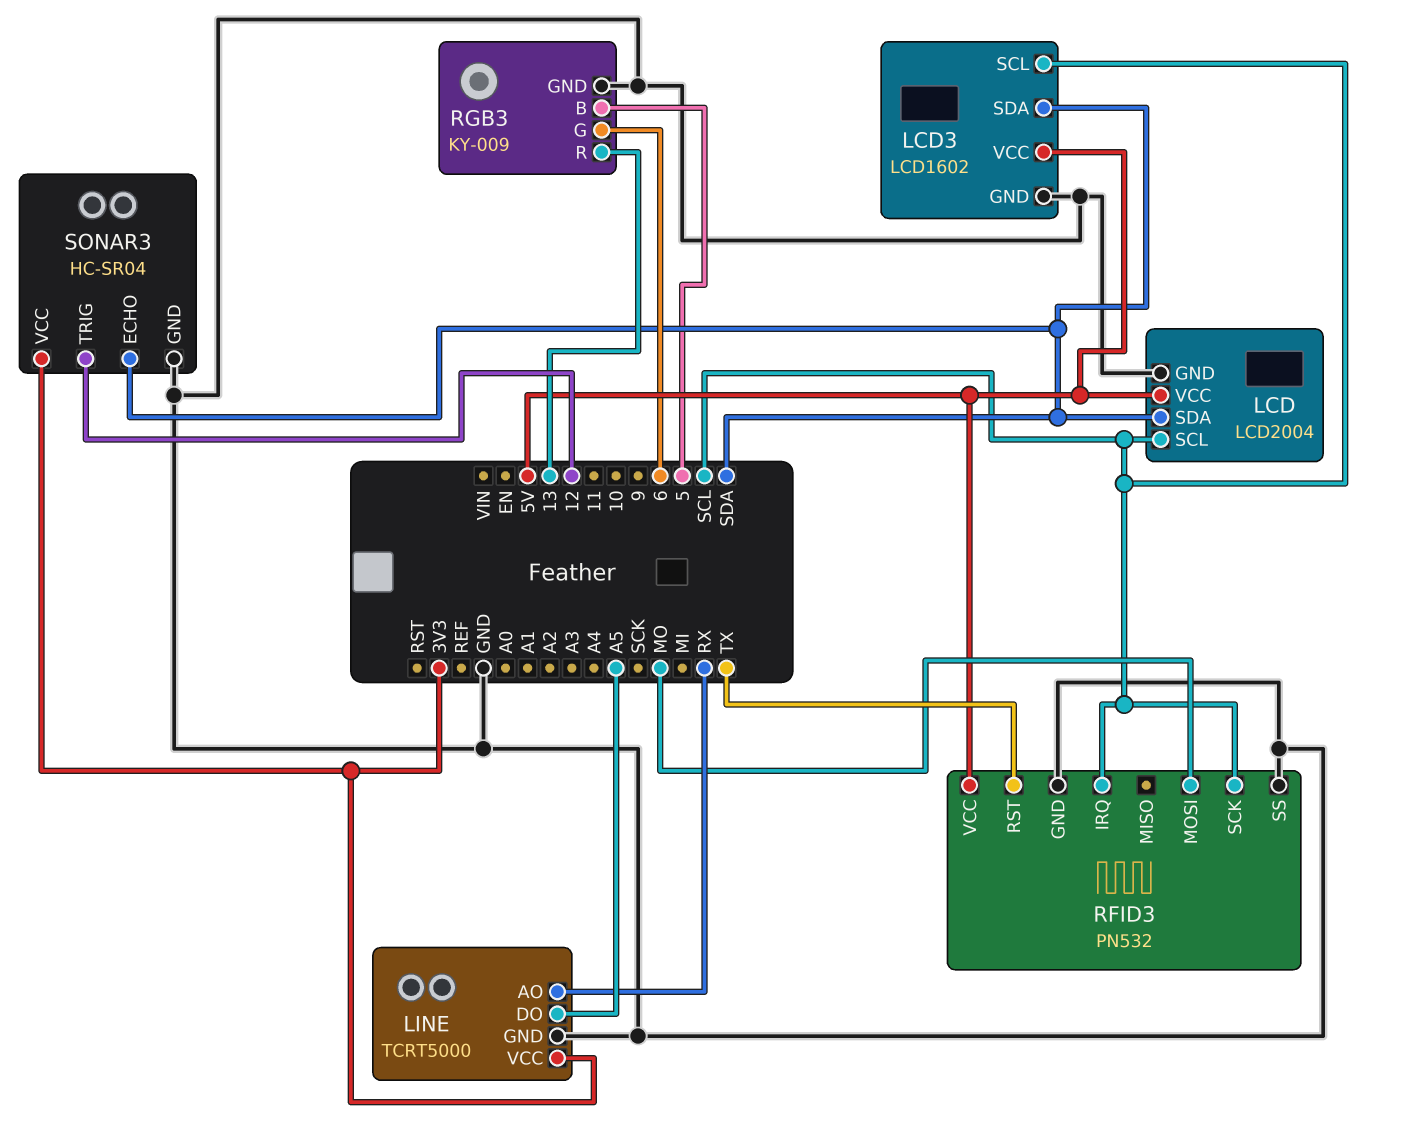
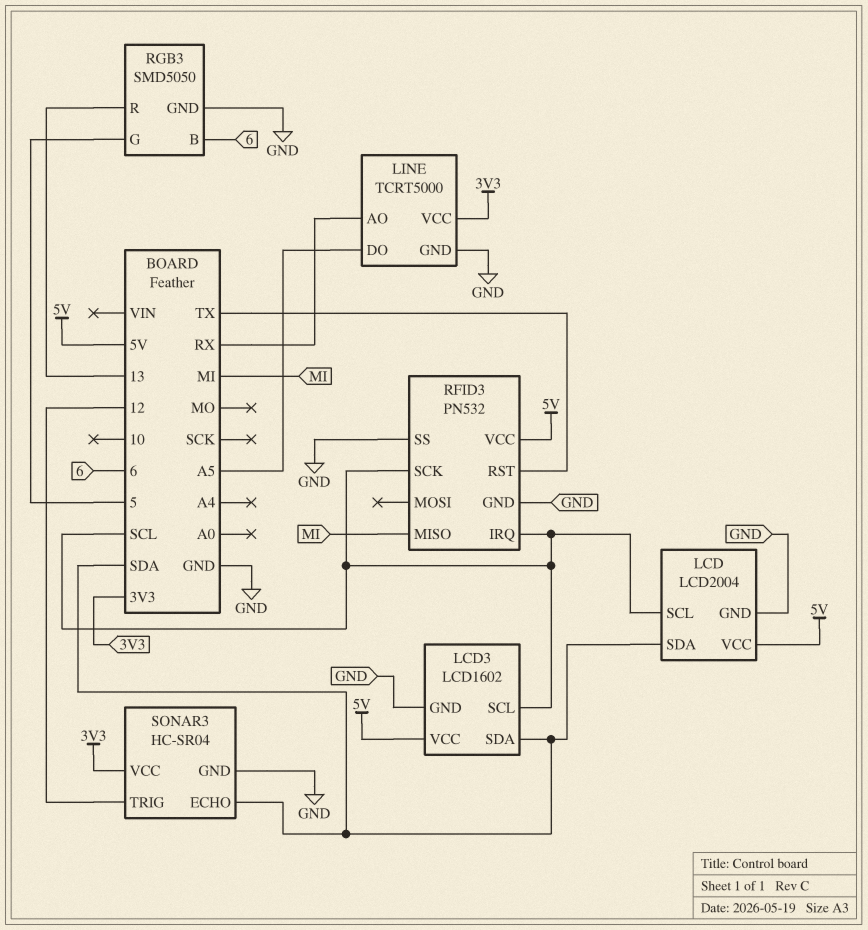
RFID3 pin MISO: none -> MI
RFID3 pin MOSI: MO -> none
RGB3: KY-009 -> SMD5050
RGB3 pin B: 5 -> 6
RGB3 pin G: 6 -> 5

